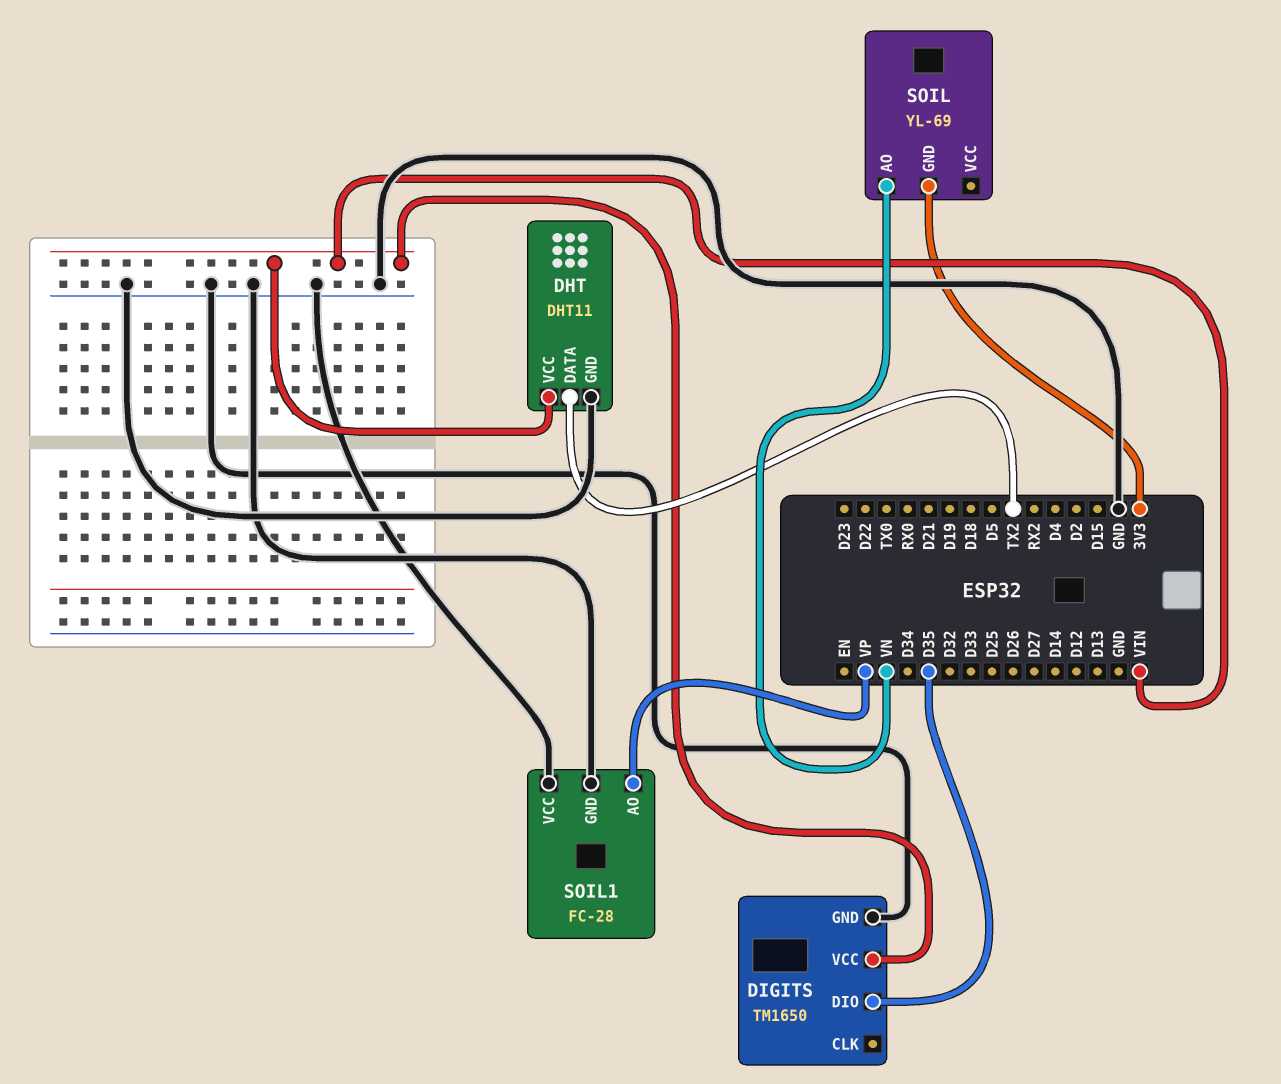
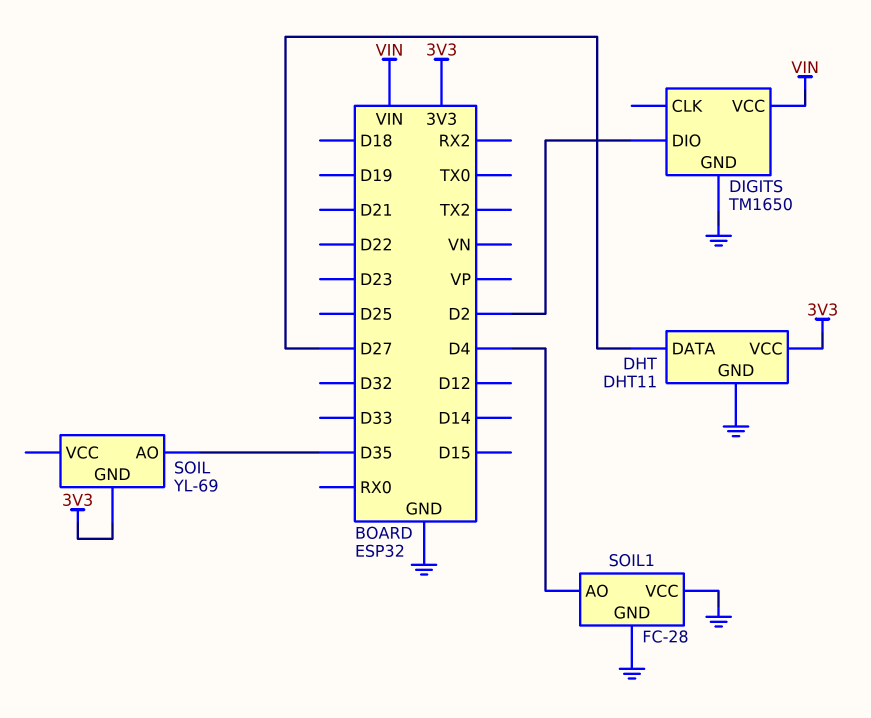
DHT pin DATA: TX2 -> D27
DHT pin VCC: VIN -> 3V3
DIGITS pin DIO: D35 -> D2
SOIL pin AO: VN -> D35
SOIL1 pin AO: VP -> D4

